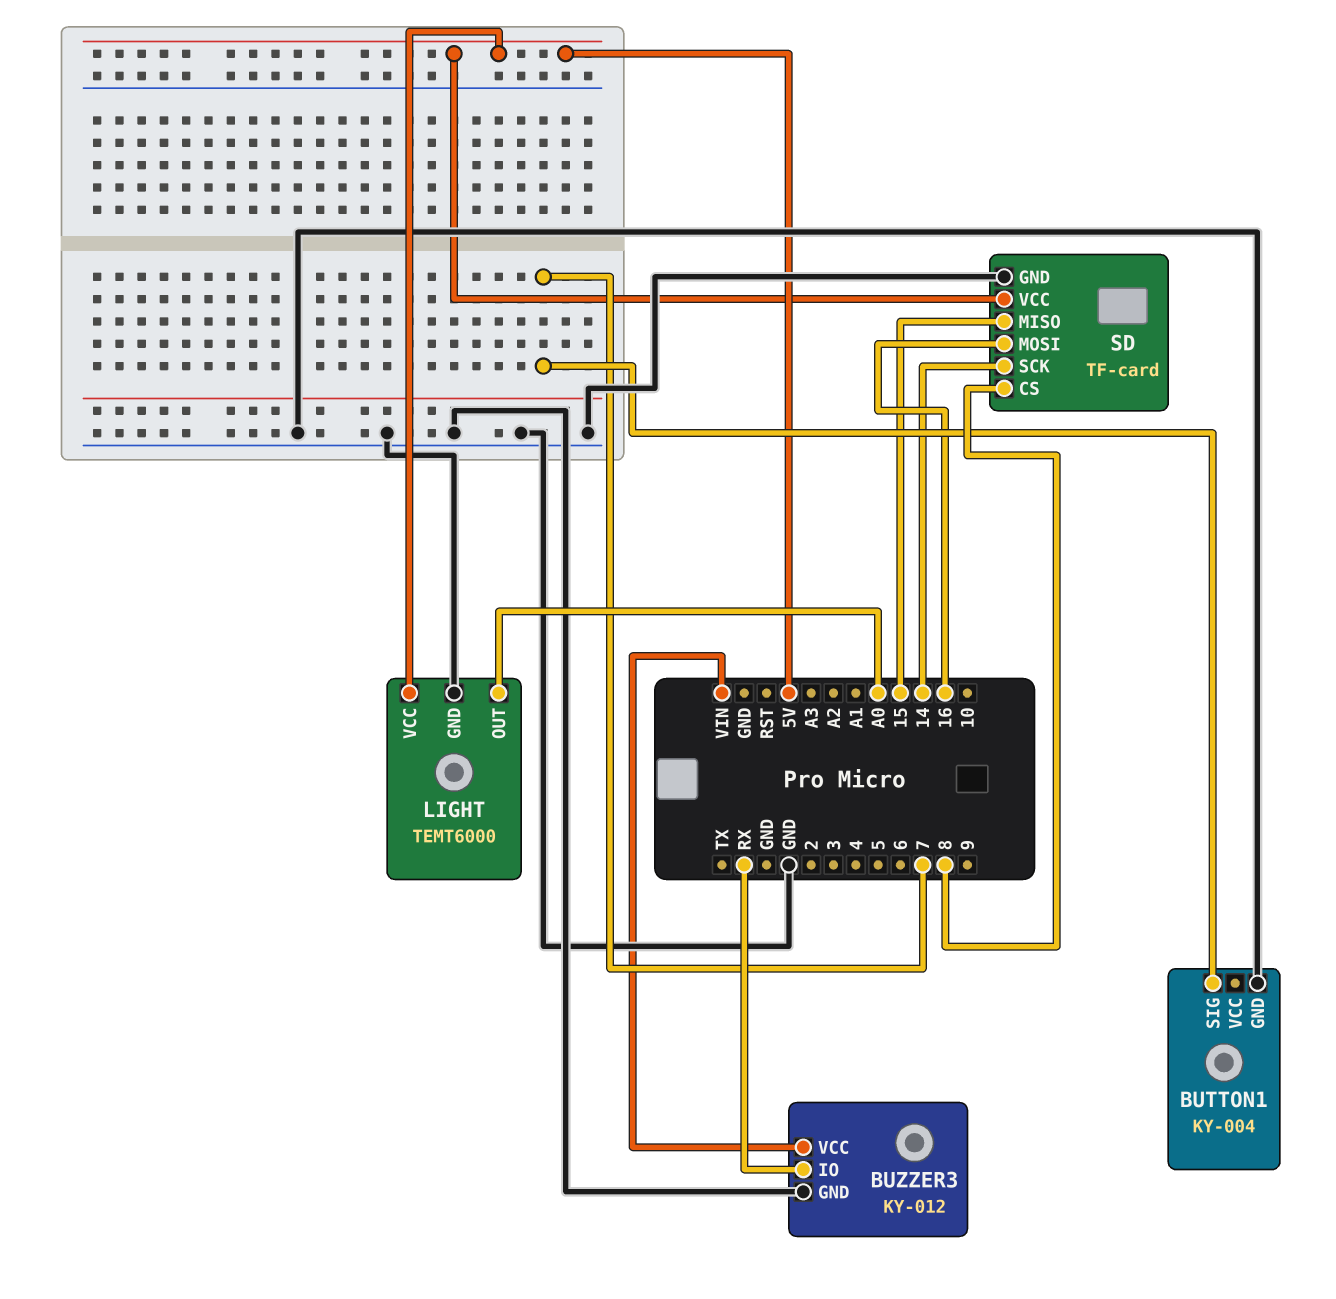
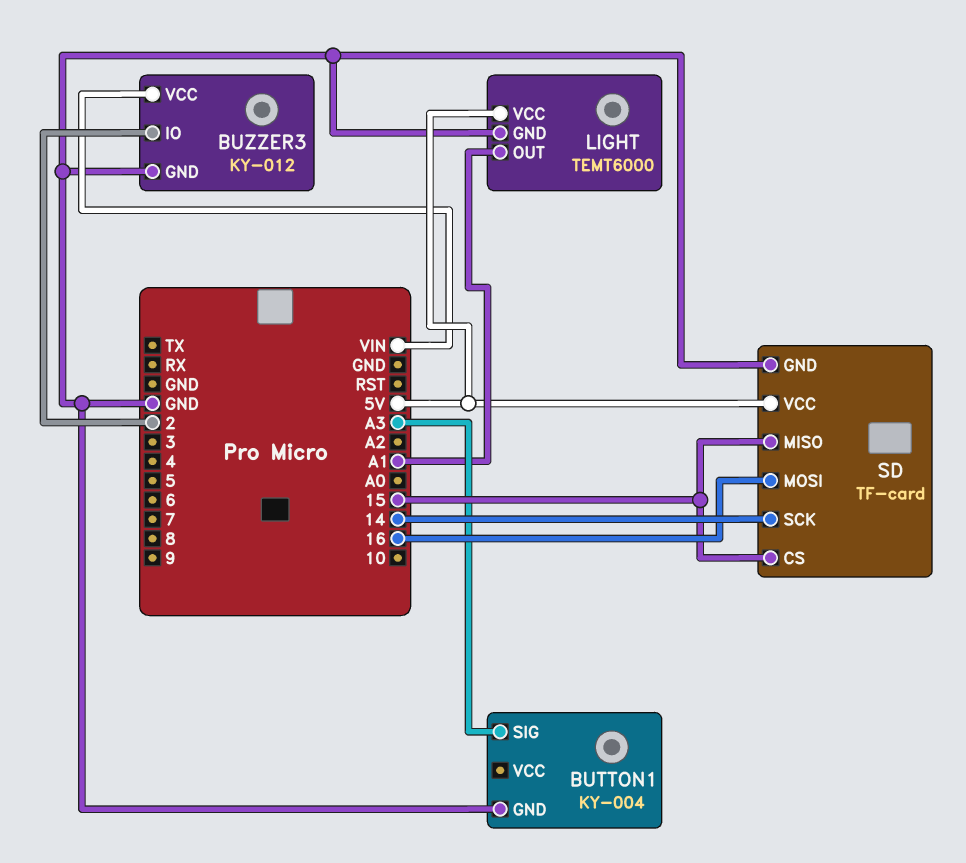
BUTTON1 pin SIG: 7 -> A3
BUZZER3 pin IO: RX -> 2
LIGHT pin OUT: A0 -> A1
SD pin CS: 8 -> 15

